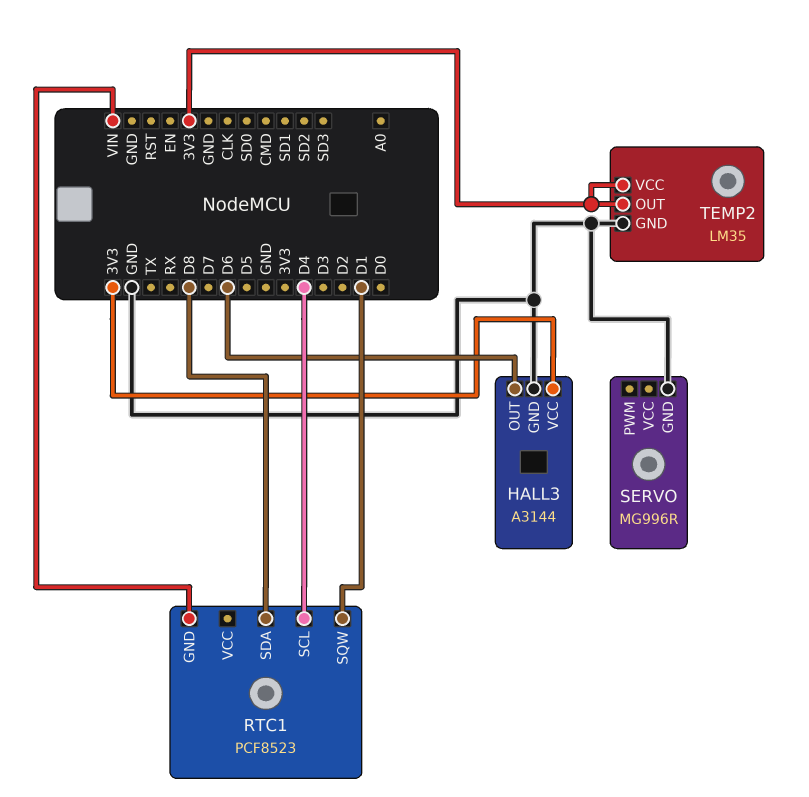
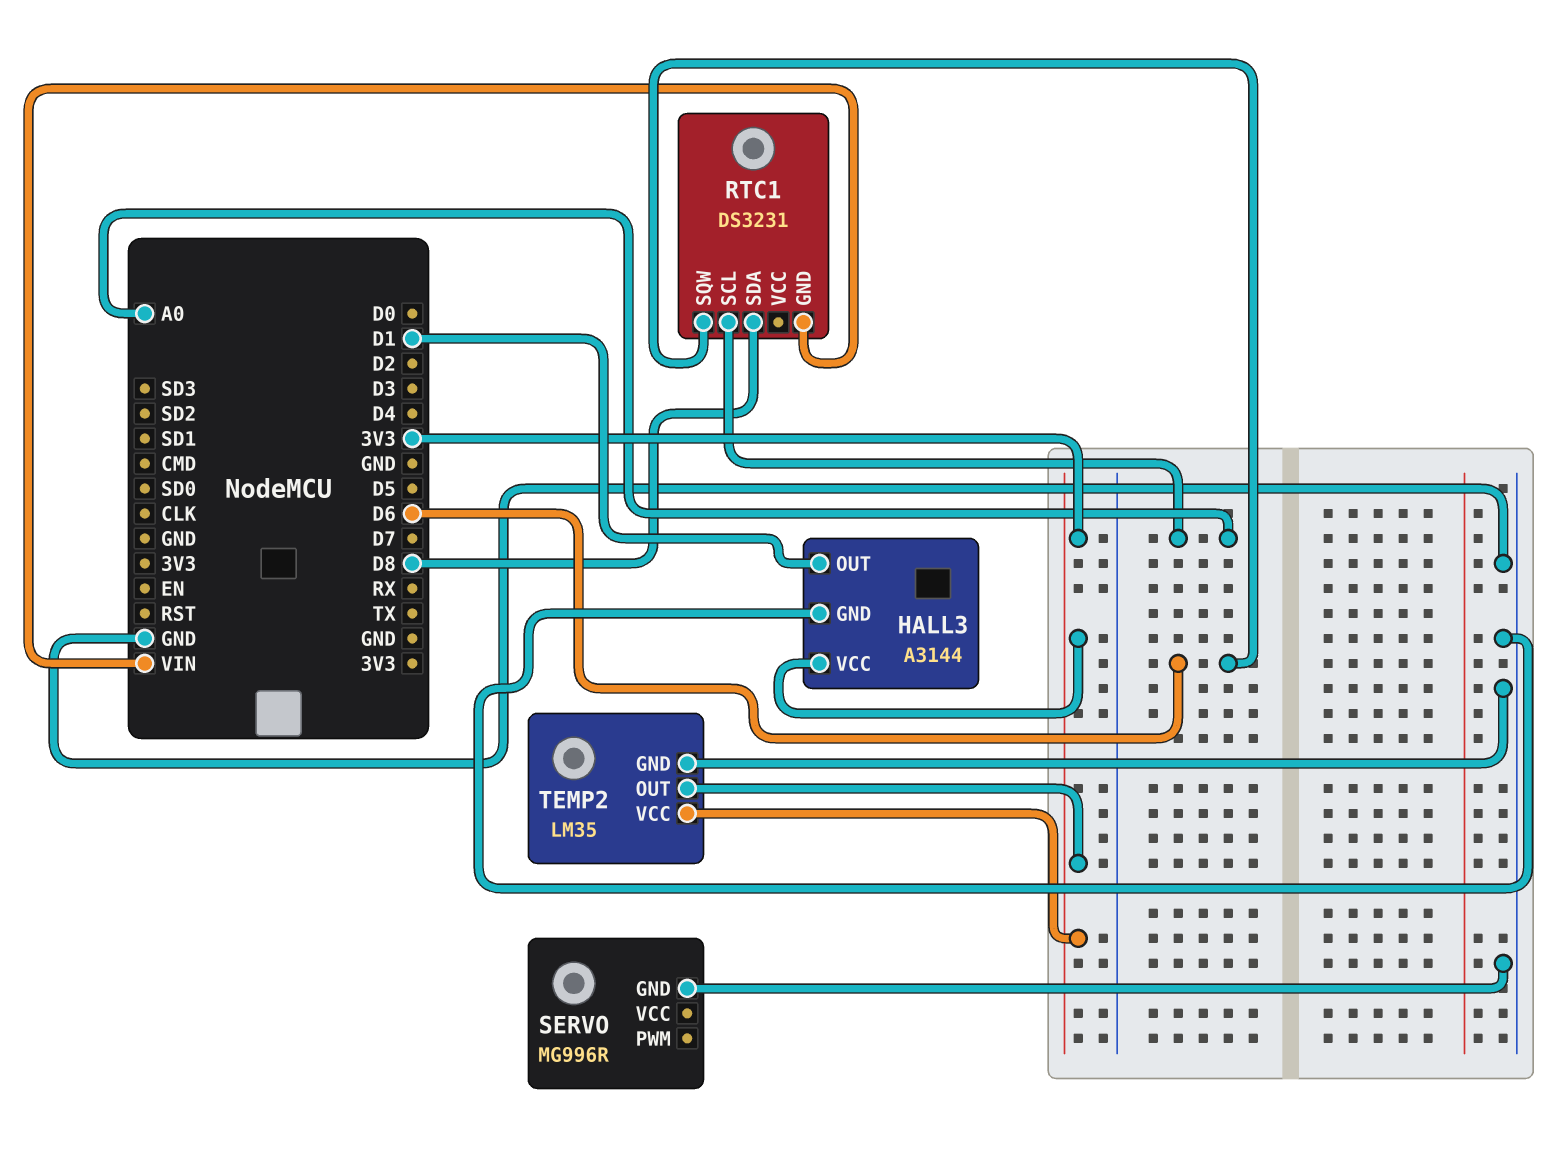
HALL3 pin OUT: D6 -> D1
RTC1: PCF8523 -> DS3231
RTC1 pin SCL: D4 -> A0
RTC1 pin SQW: D1 -> D6

